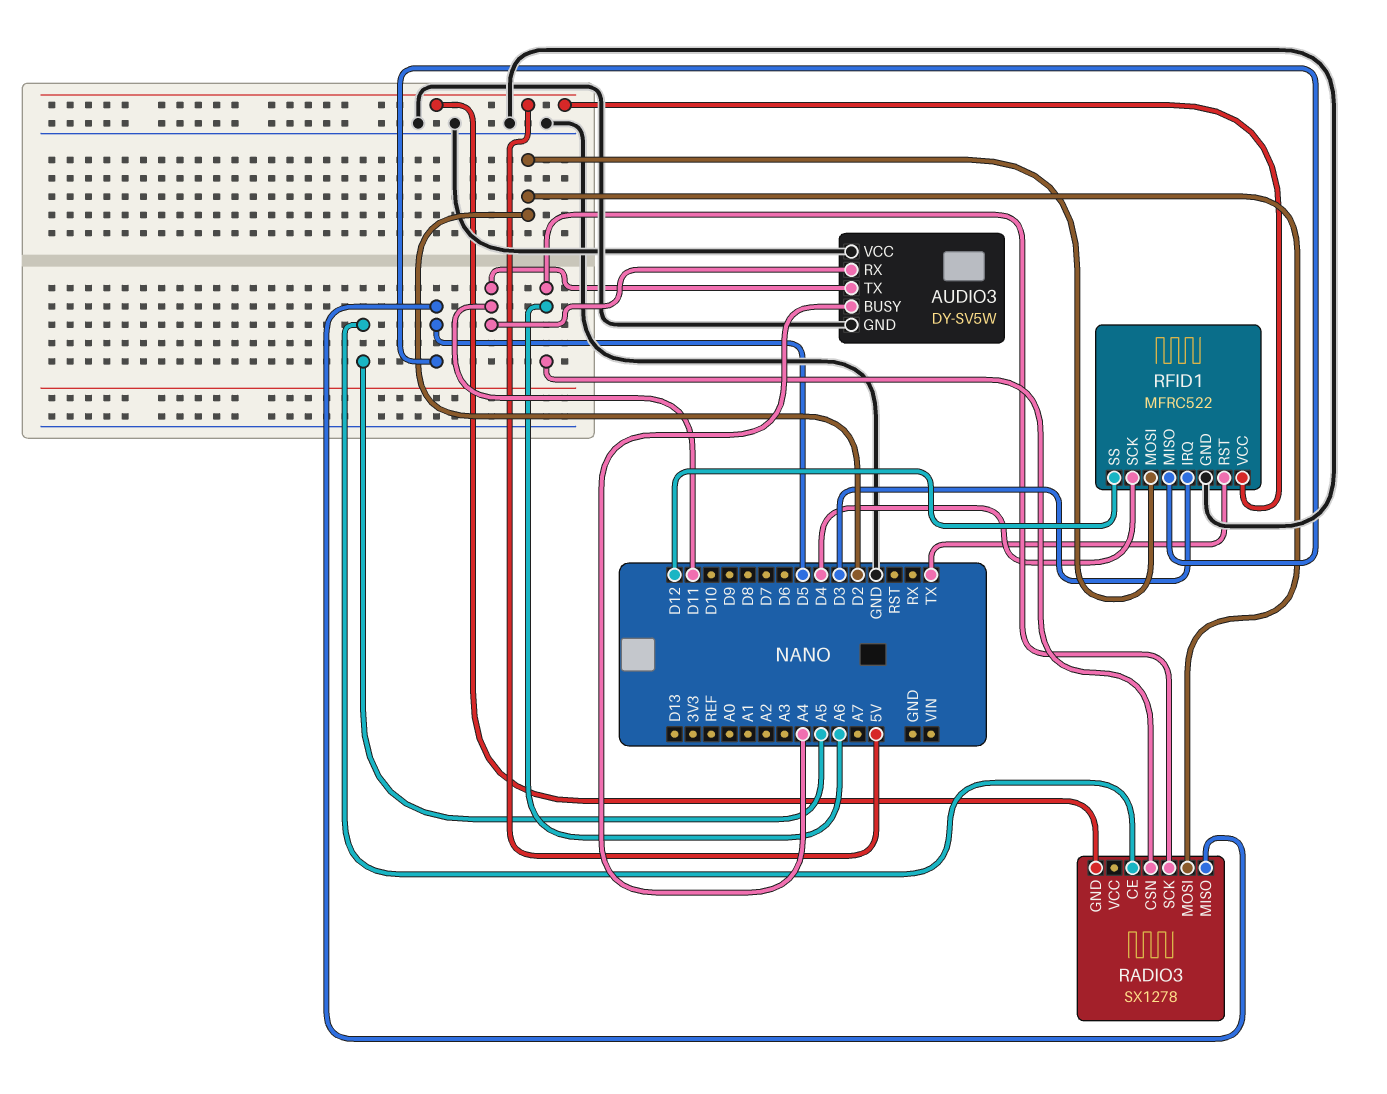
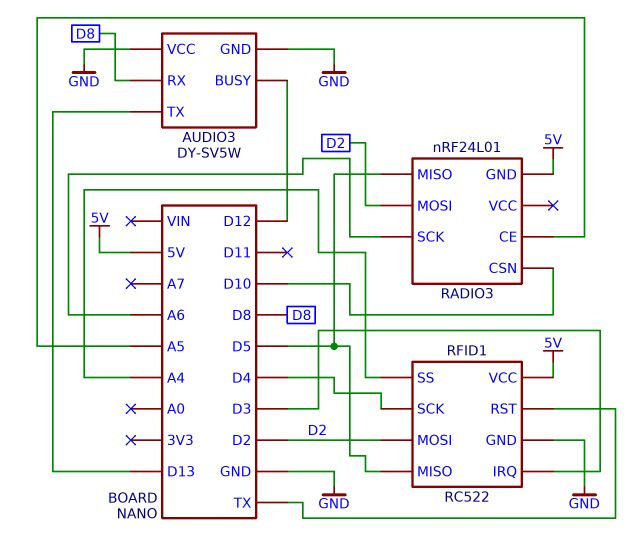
AUDIO3 pin BUSY: A4 -> D12
AUDIO3 pin RX: D11 -> D8
AUDIO3 pin TX: D11 -> D13
RADIO3: SX1278 -> nRF24L01
RADIO3 pin CSN: A6 -> D10
RFID1: MFRC522 -> RC522
RFID1 pin SS: D12 -> A4

